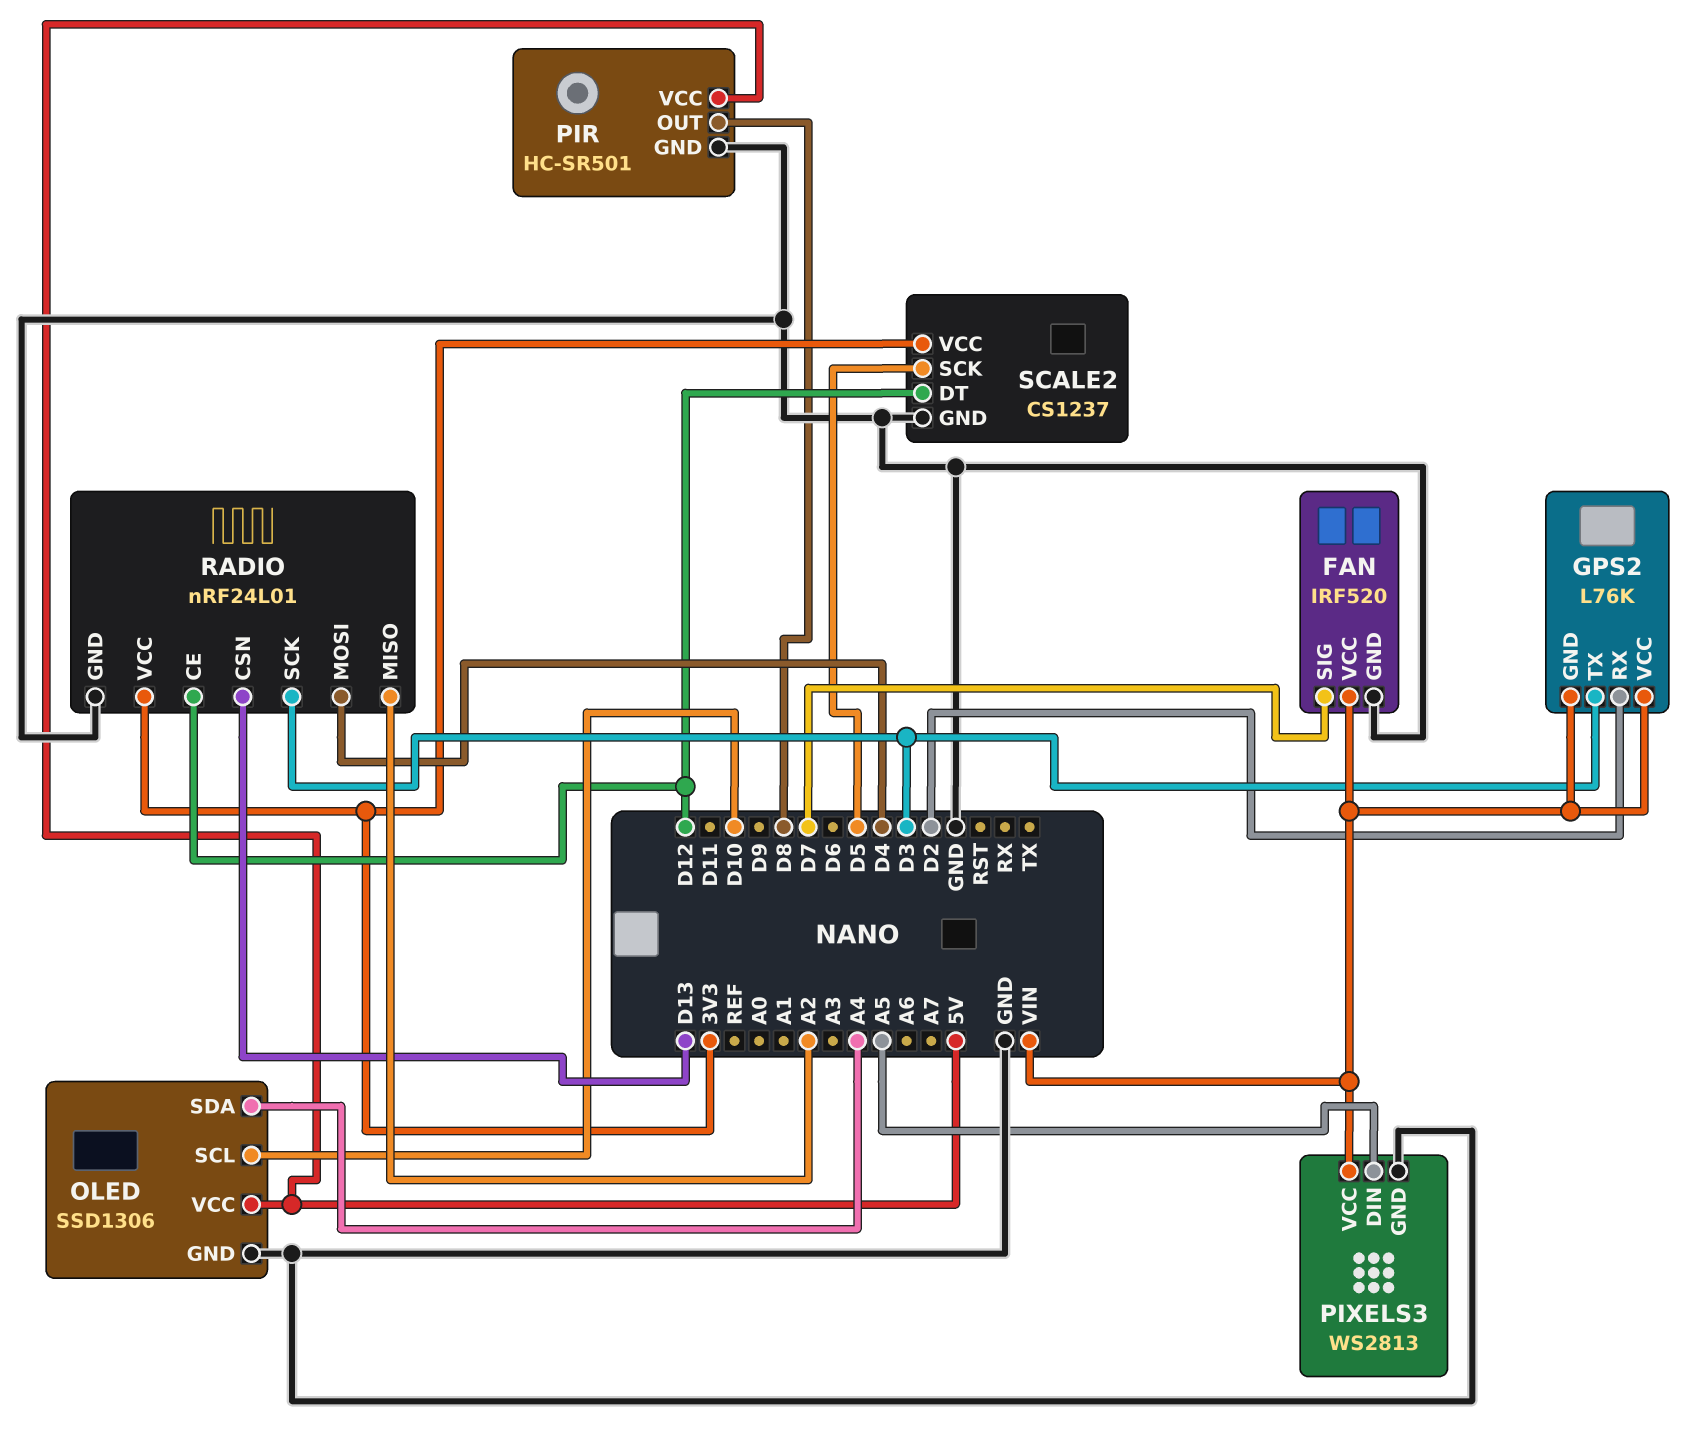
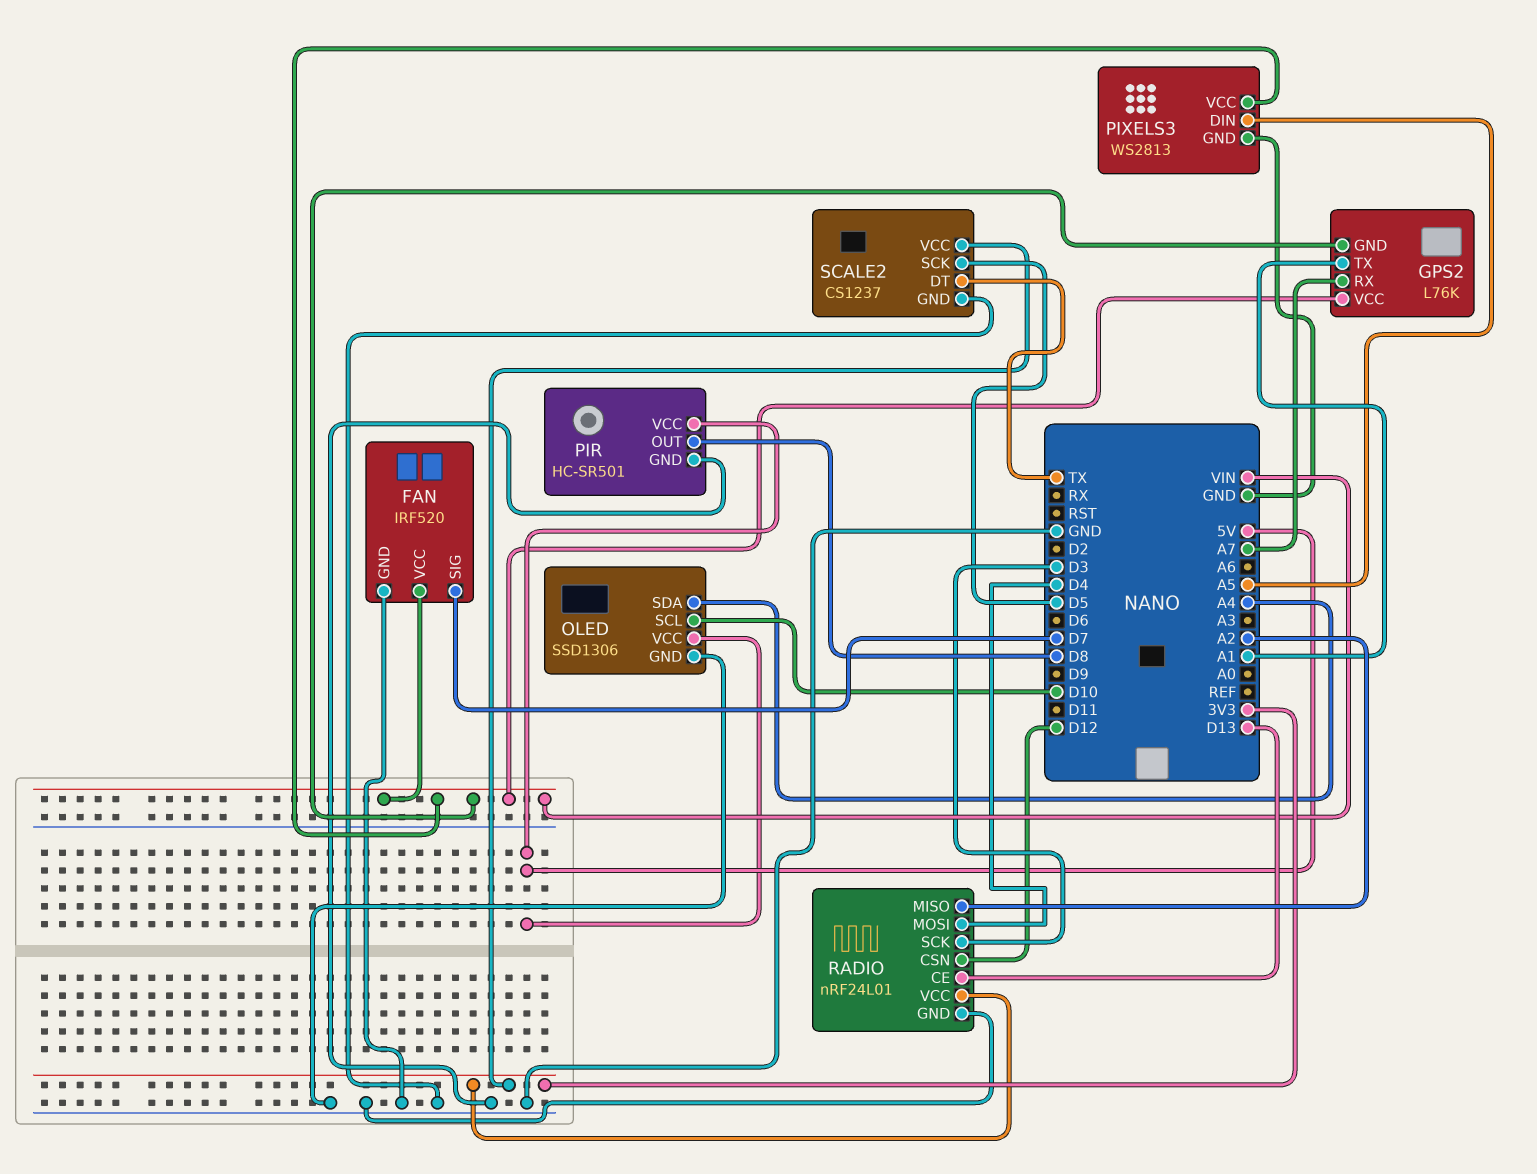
GPS2 pin RX: D2 -> A7
GPS2 pin TX: D3 -> A1
RADIO pin CE: D12 -> D13
RADIO pin CSN: D13 -> D12
SCALE2 pin DT: D12 -> TX

